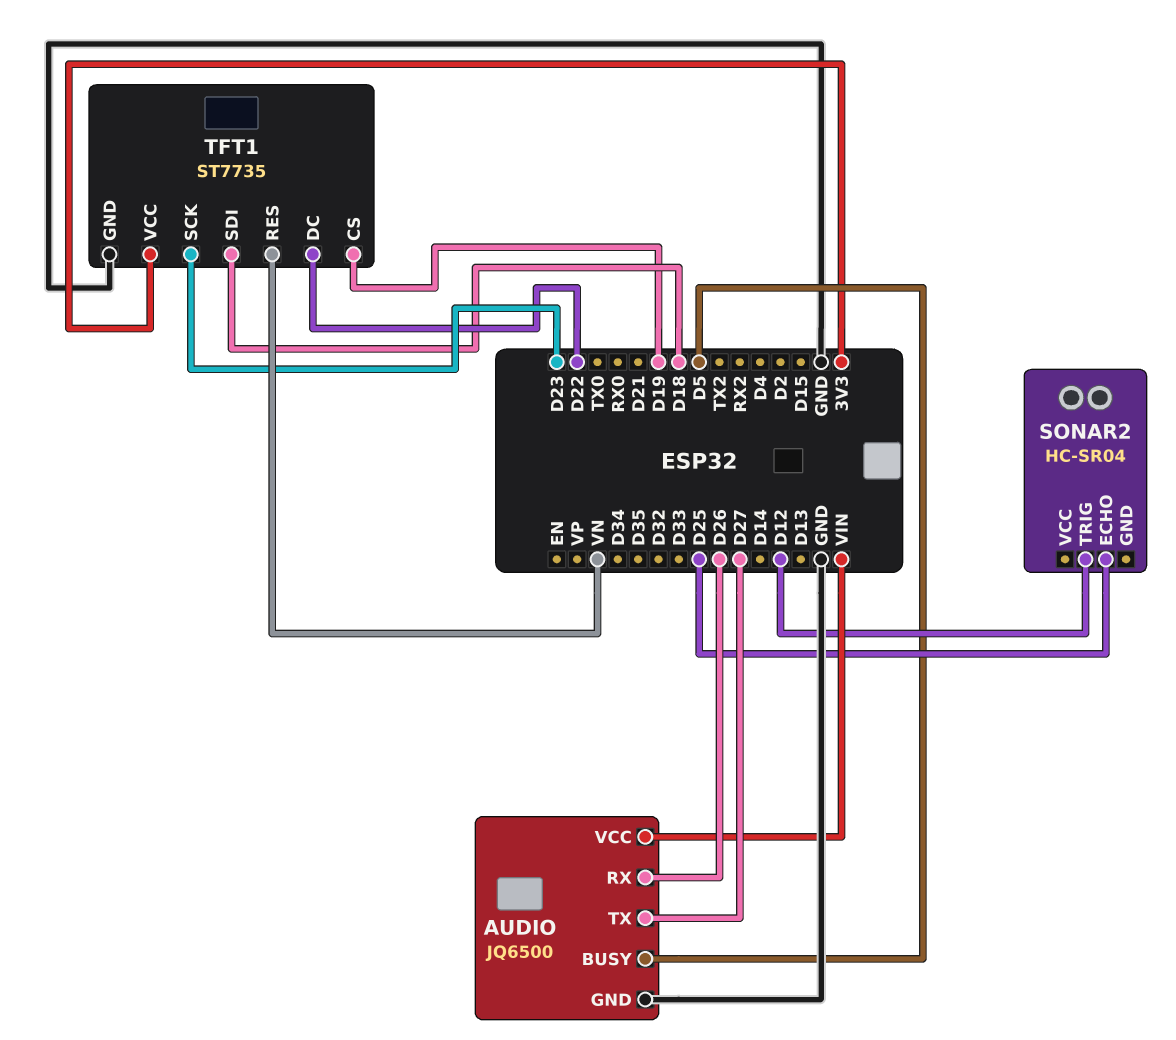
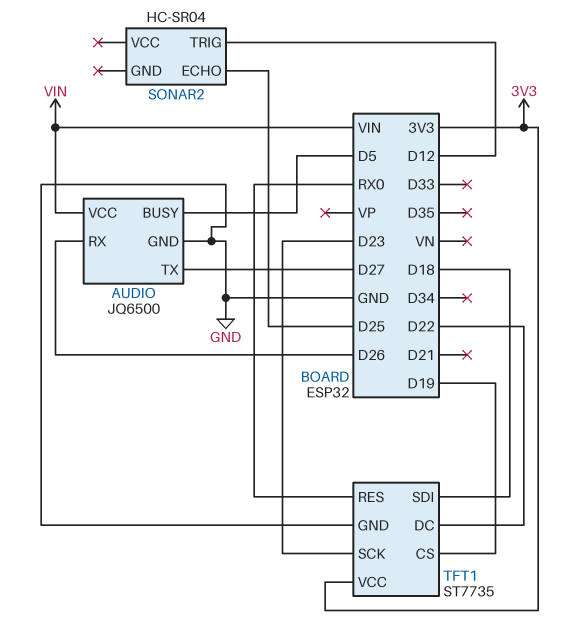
TFT1 pin RES: VN -> RX0

